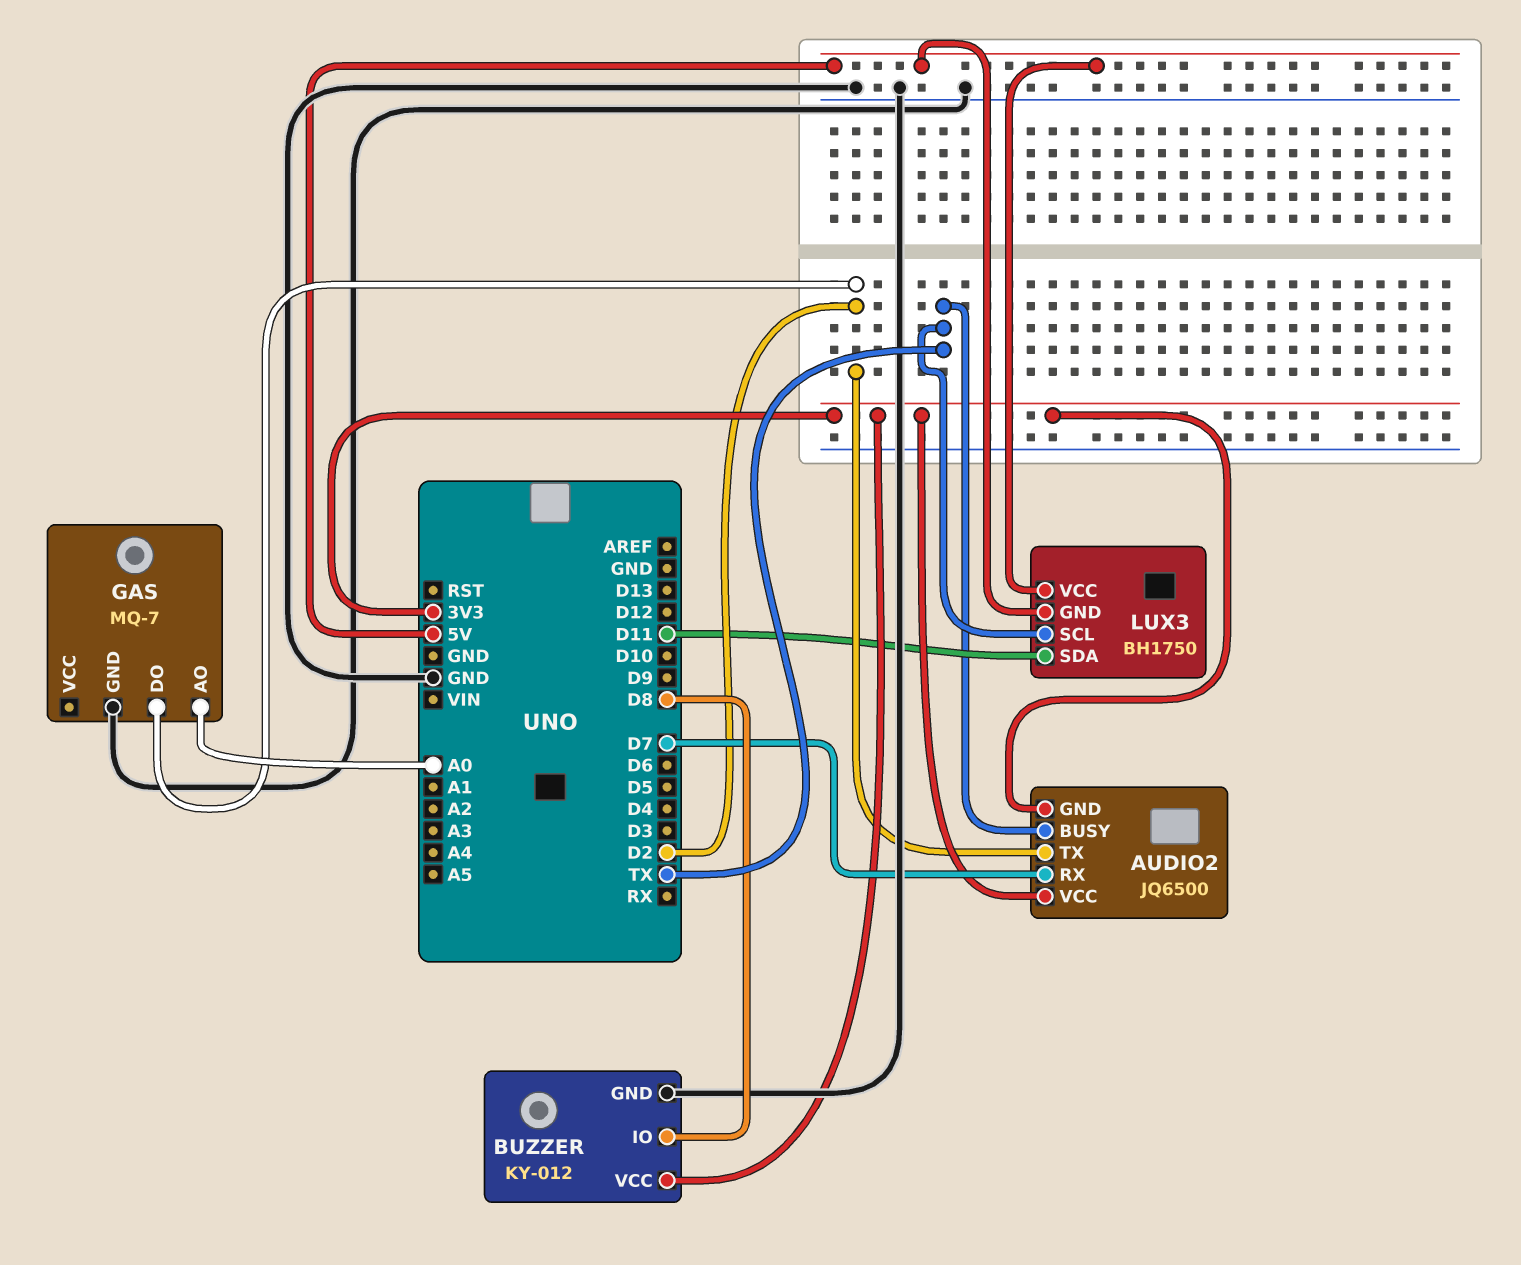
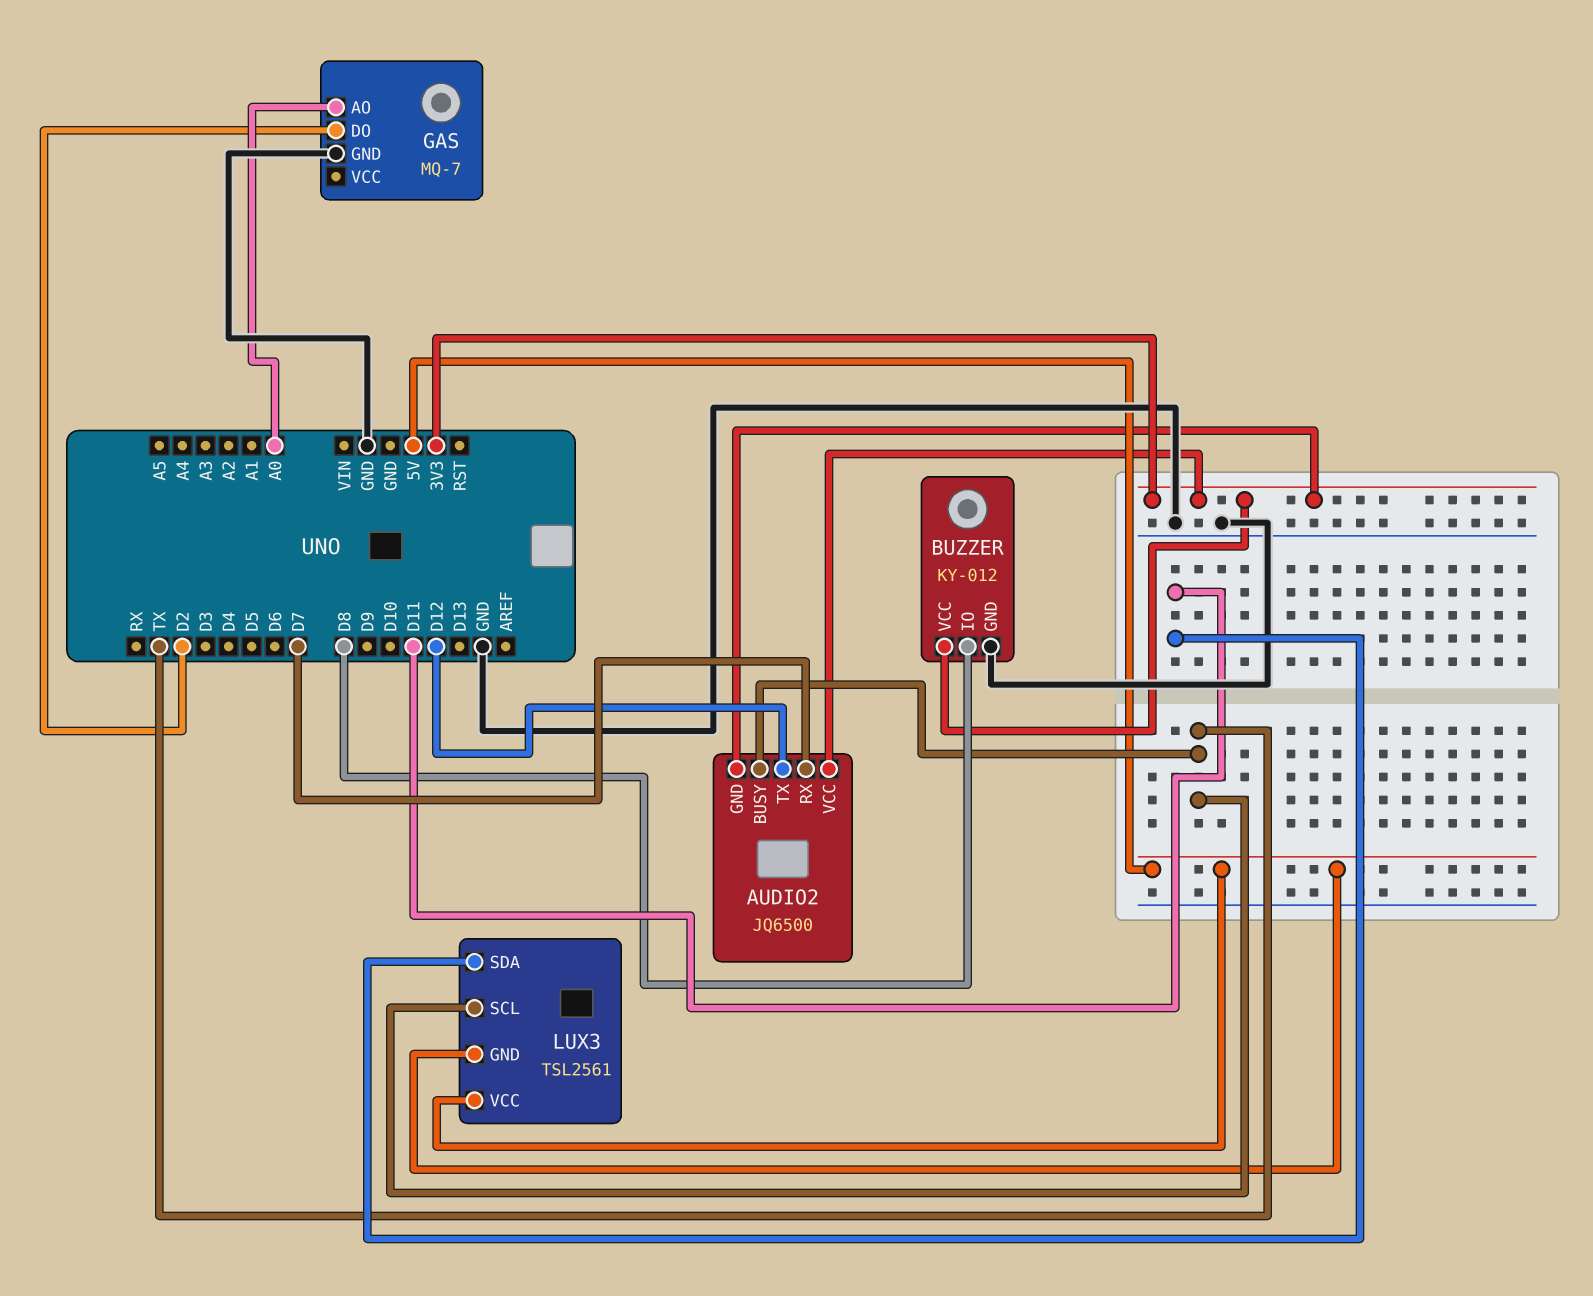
AUDIO2 pin TX: D2 -> D12
LUX3: BH1750 -> TSL2561

